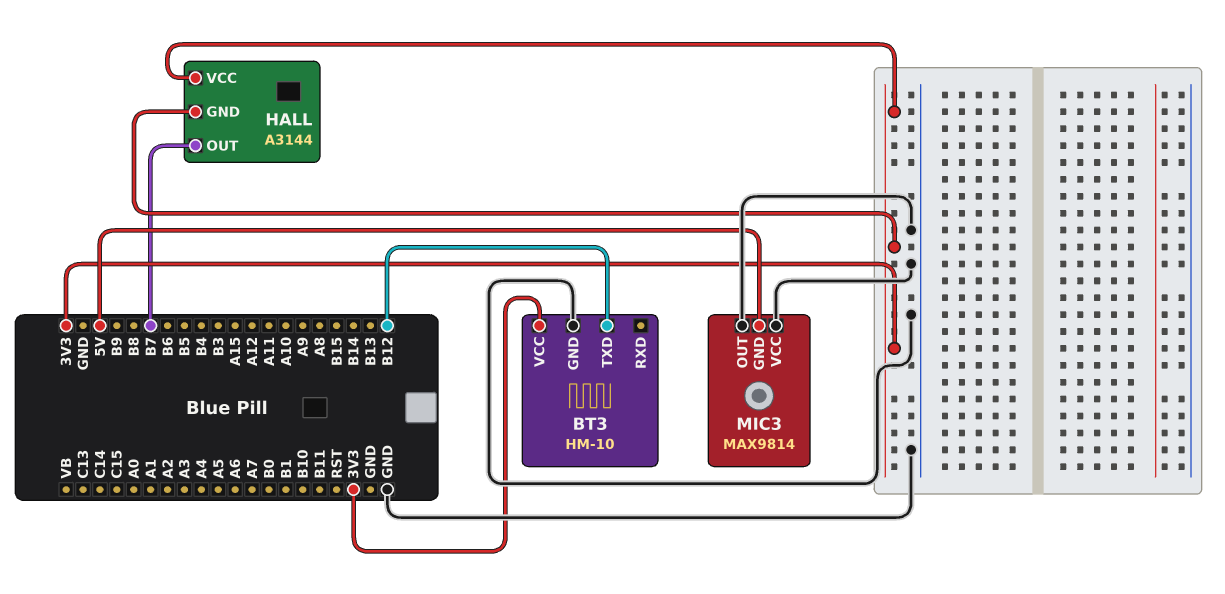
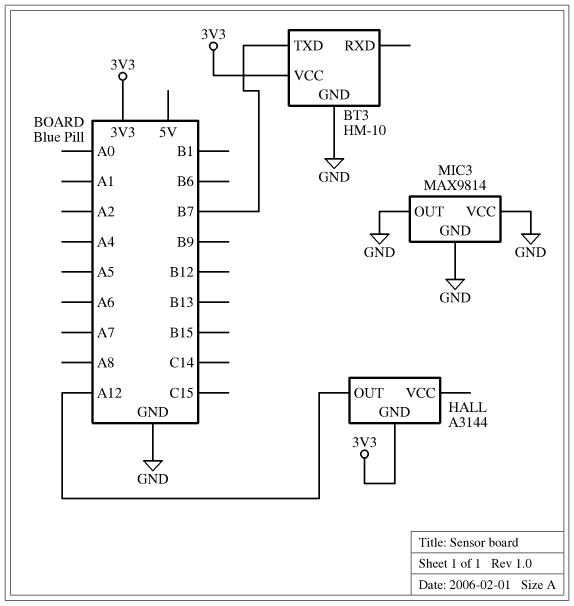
BT3 pin TXD: B12 -> B7
HALL pin OUT: B7 -> A12
HALL pin VCC: 3V3 -> none
MIC3 pin GND: 5V -> GND

